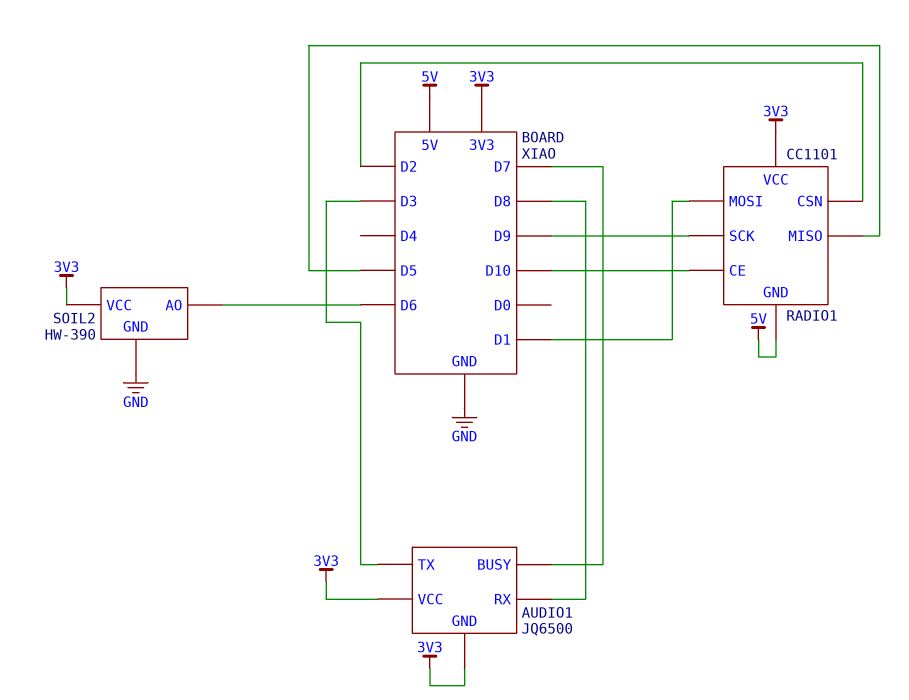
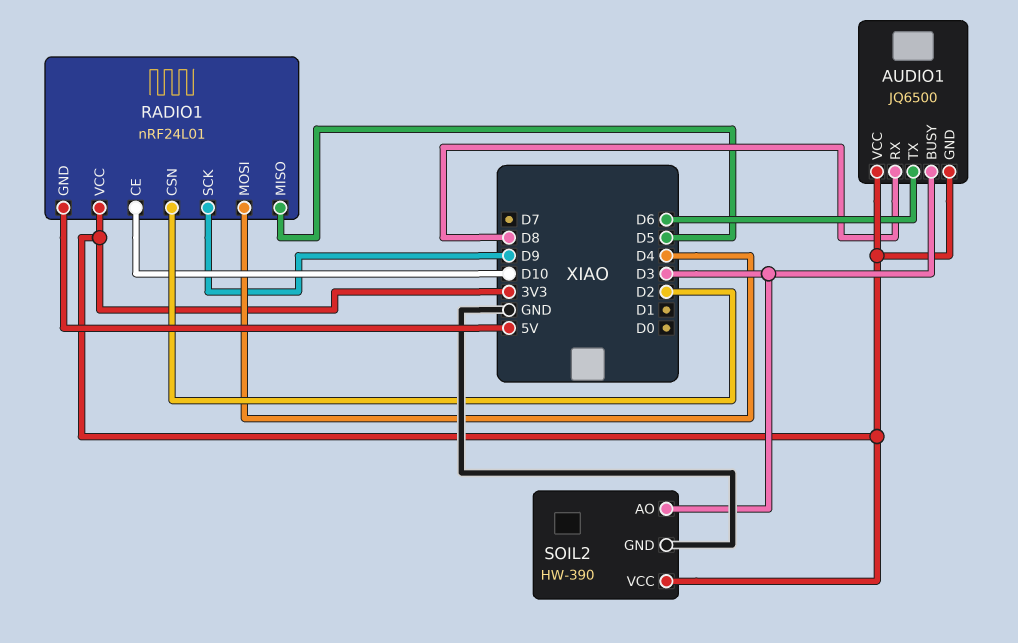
AUDIO1 pin BUSY: D7 -> D3
AUDIO1 pin TX: D3 -> D6
RADIO1: CC1101 -> nRF24L01
RADIO1 pin MOSI: D1 -> D4
SOIL2 pin AO: D6 -> D3

